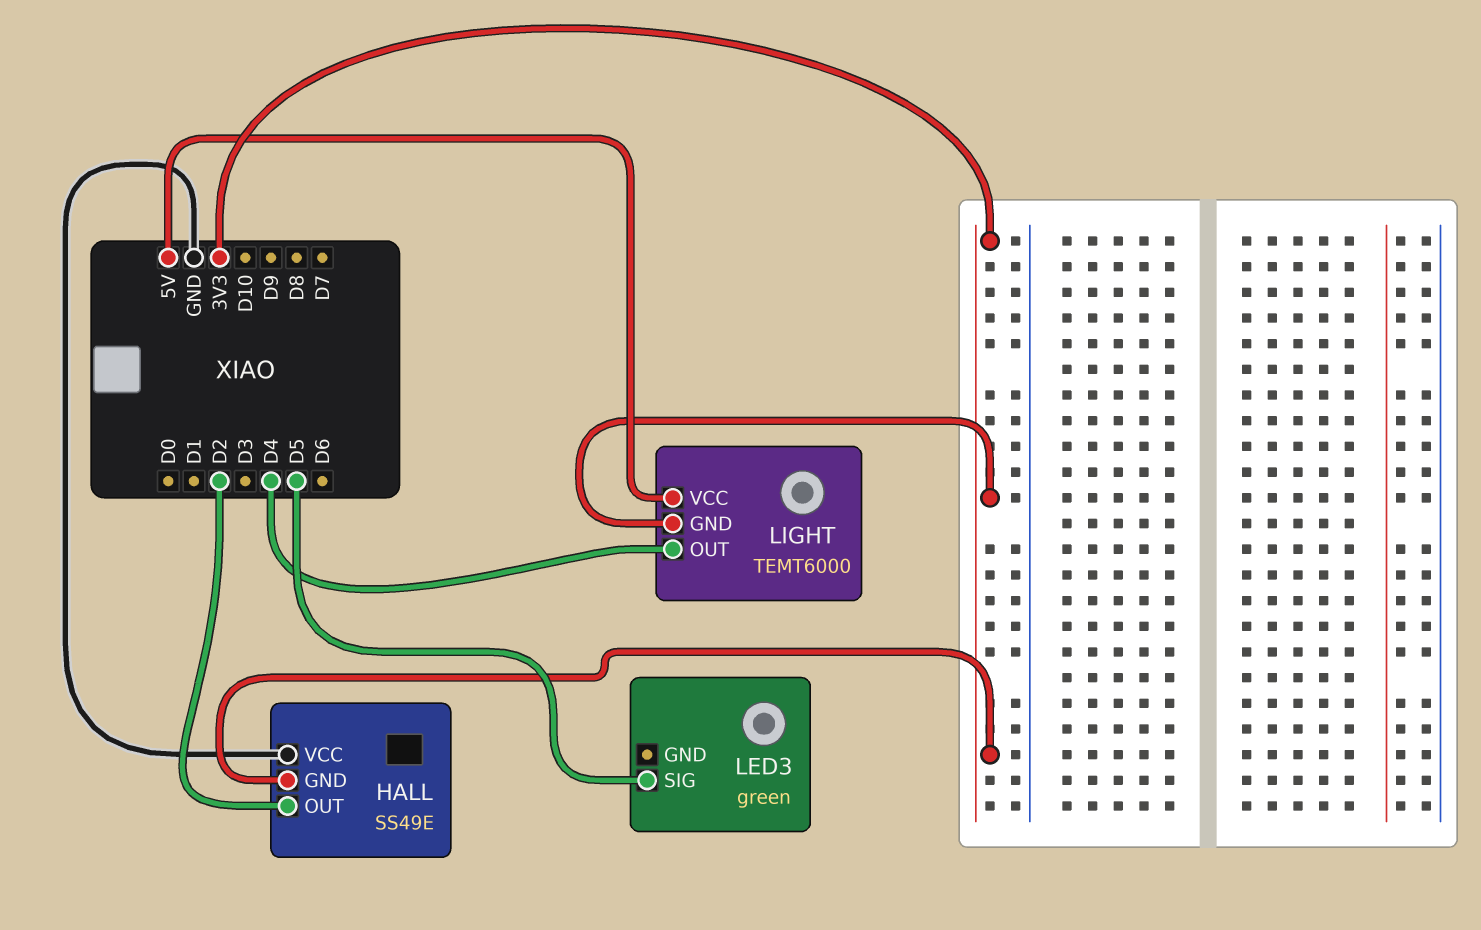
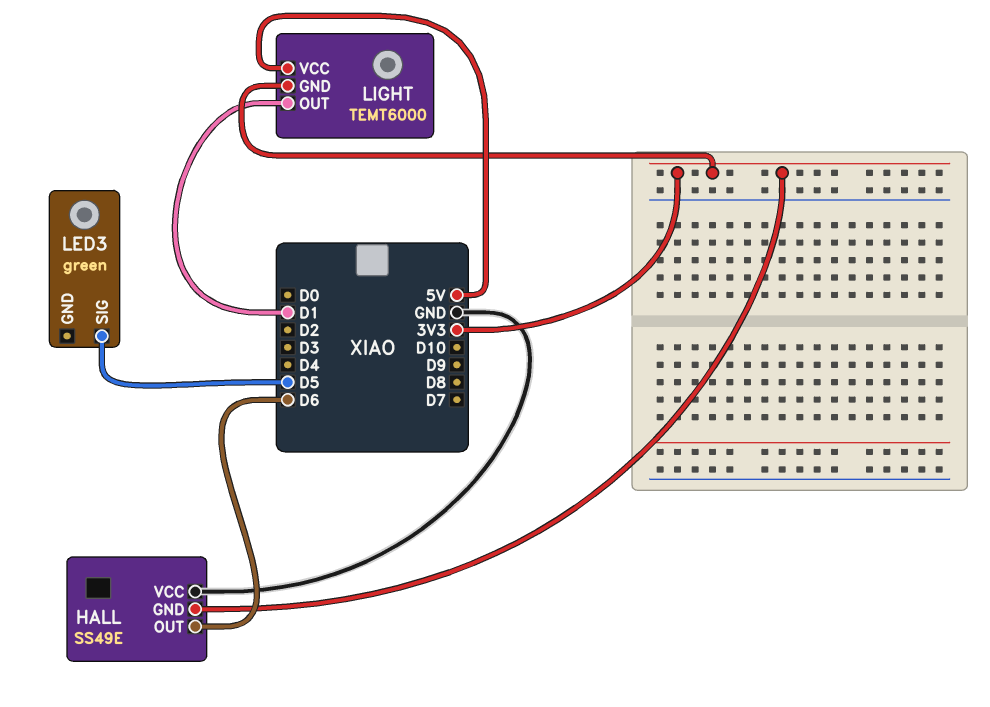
HALL pin OUT: D2 -> D6
LIGHT pin OUT: D4 -> D1

